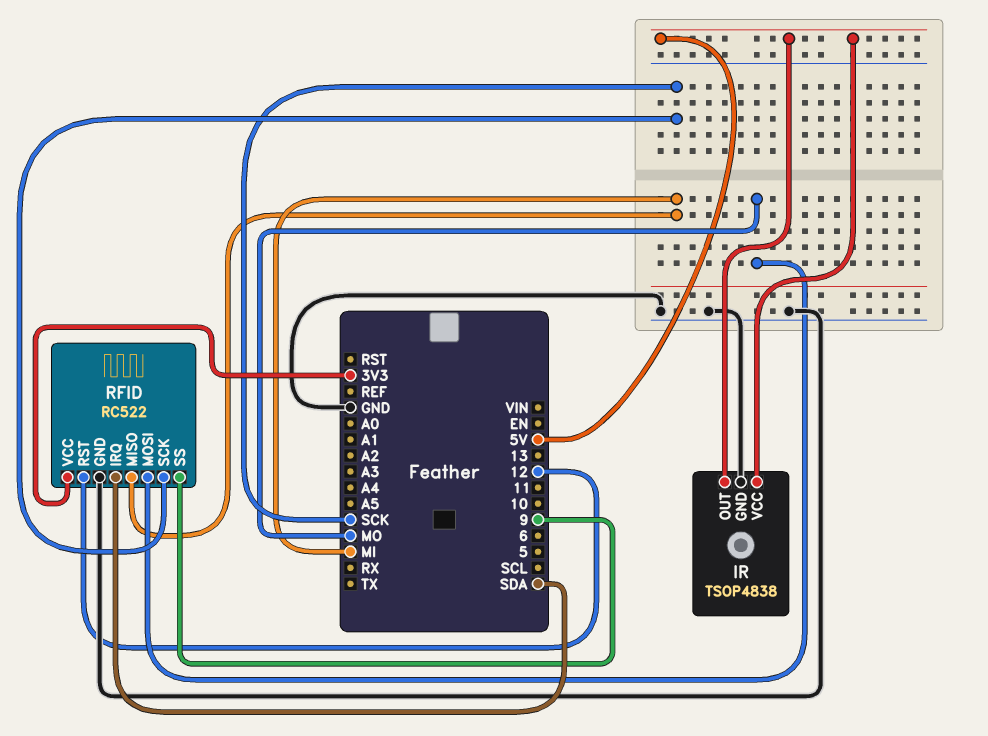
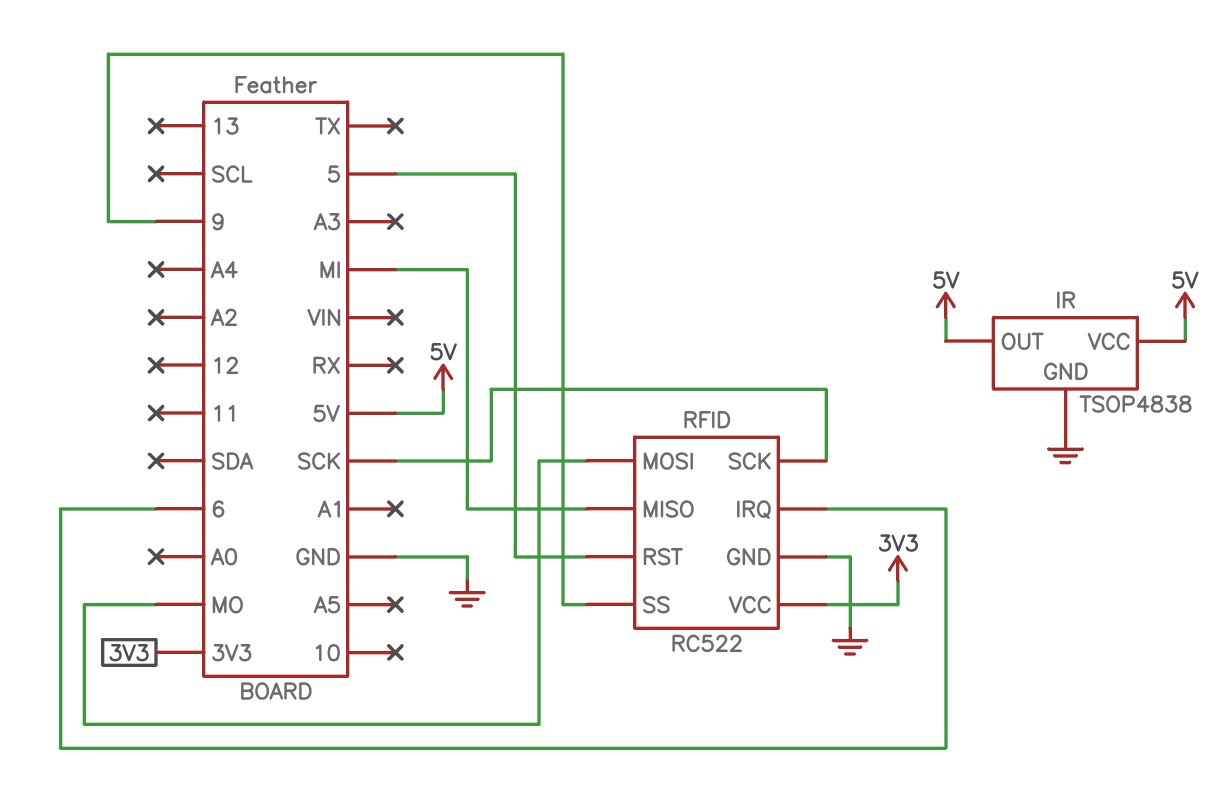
RFID pin IRQ: SDA -> 6
RFID pin RST: 12 -> 5

